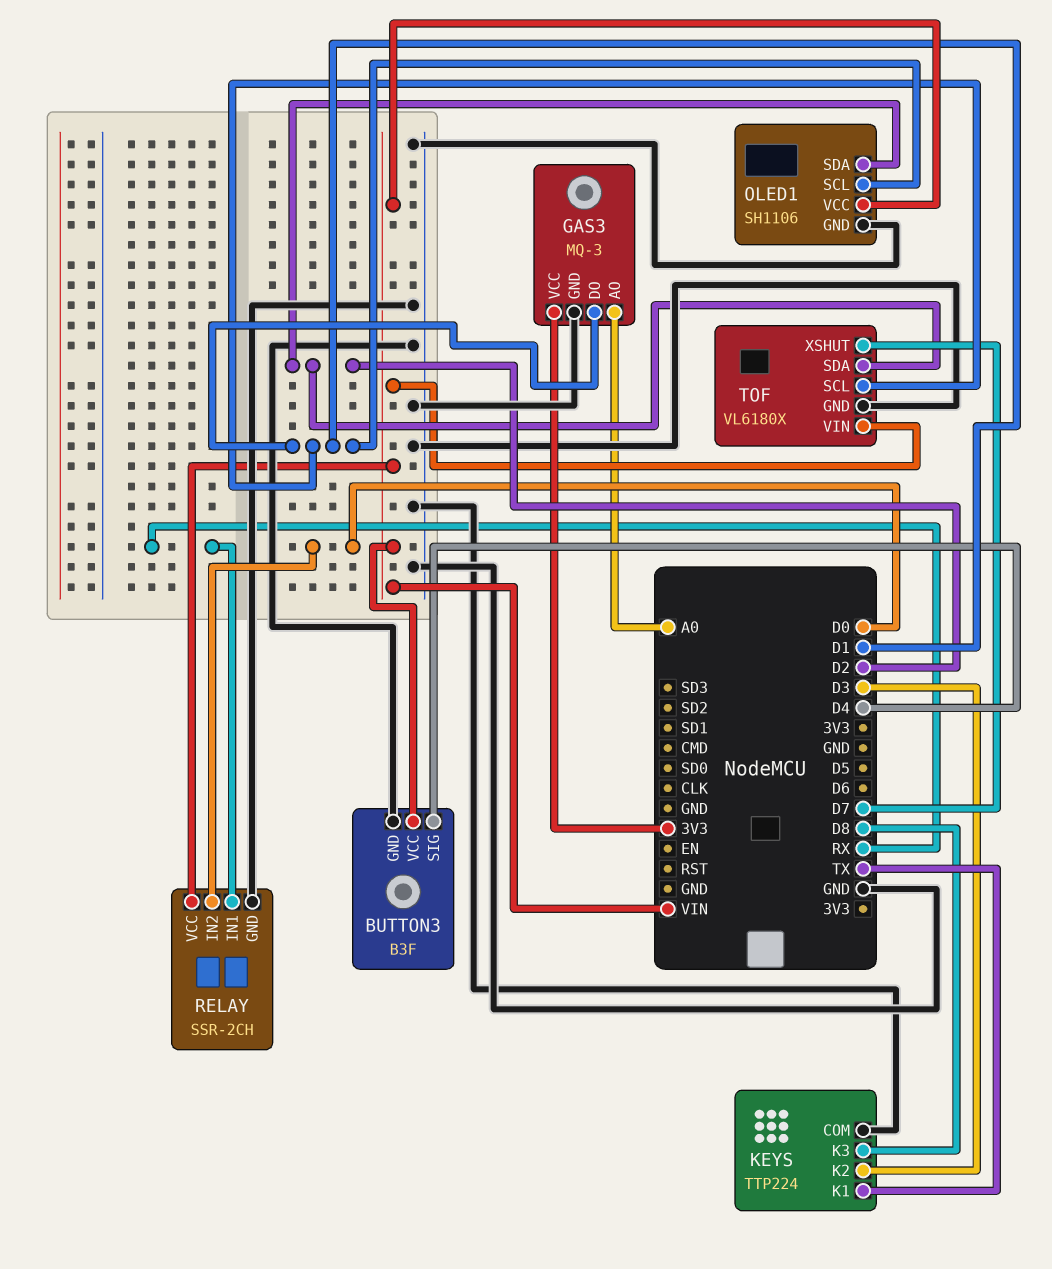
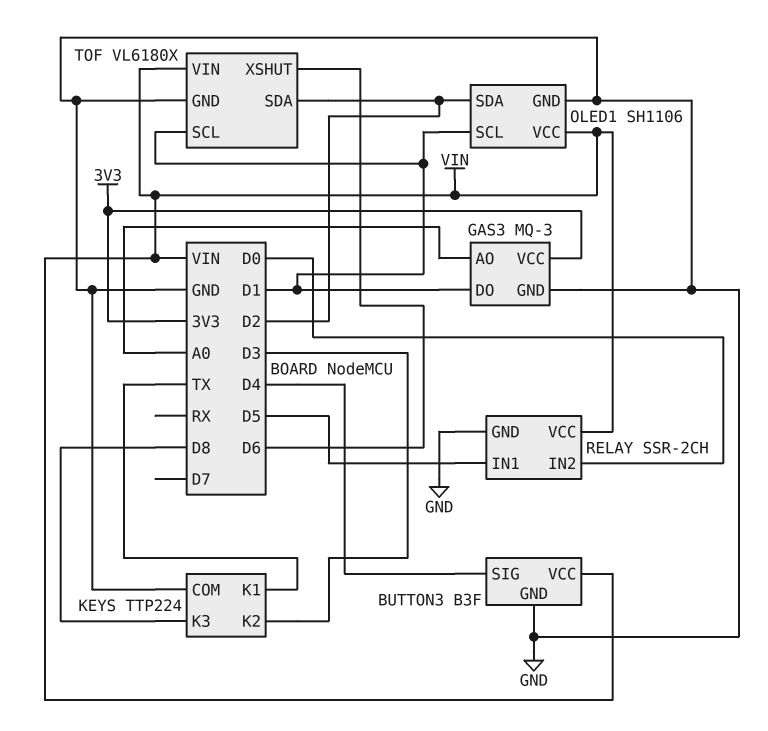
RELAY pin IN1: RX -> D5
TOF pin XSHUT: D7 -> D6

